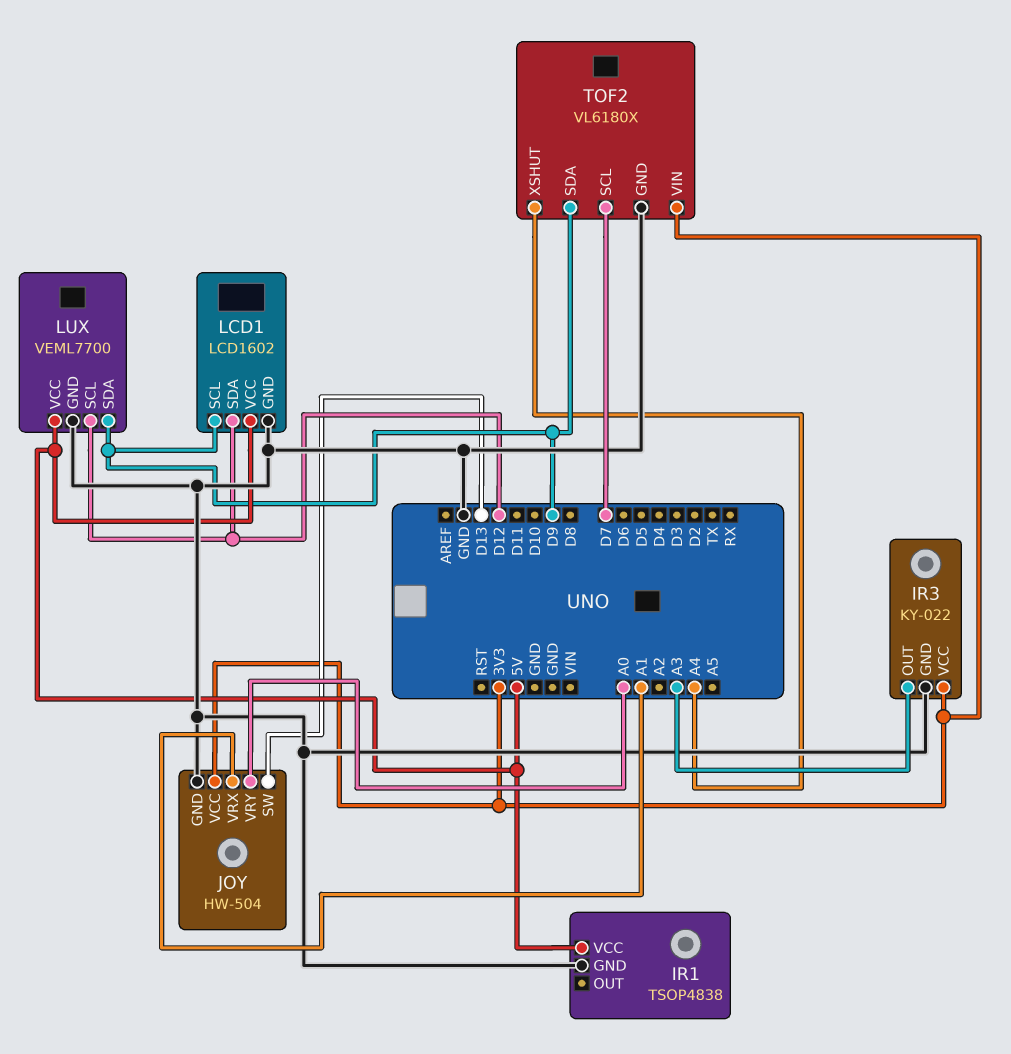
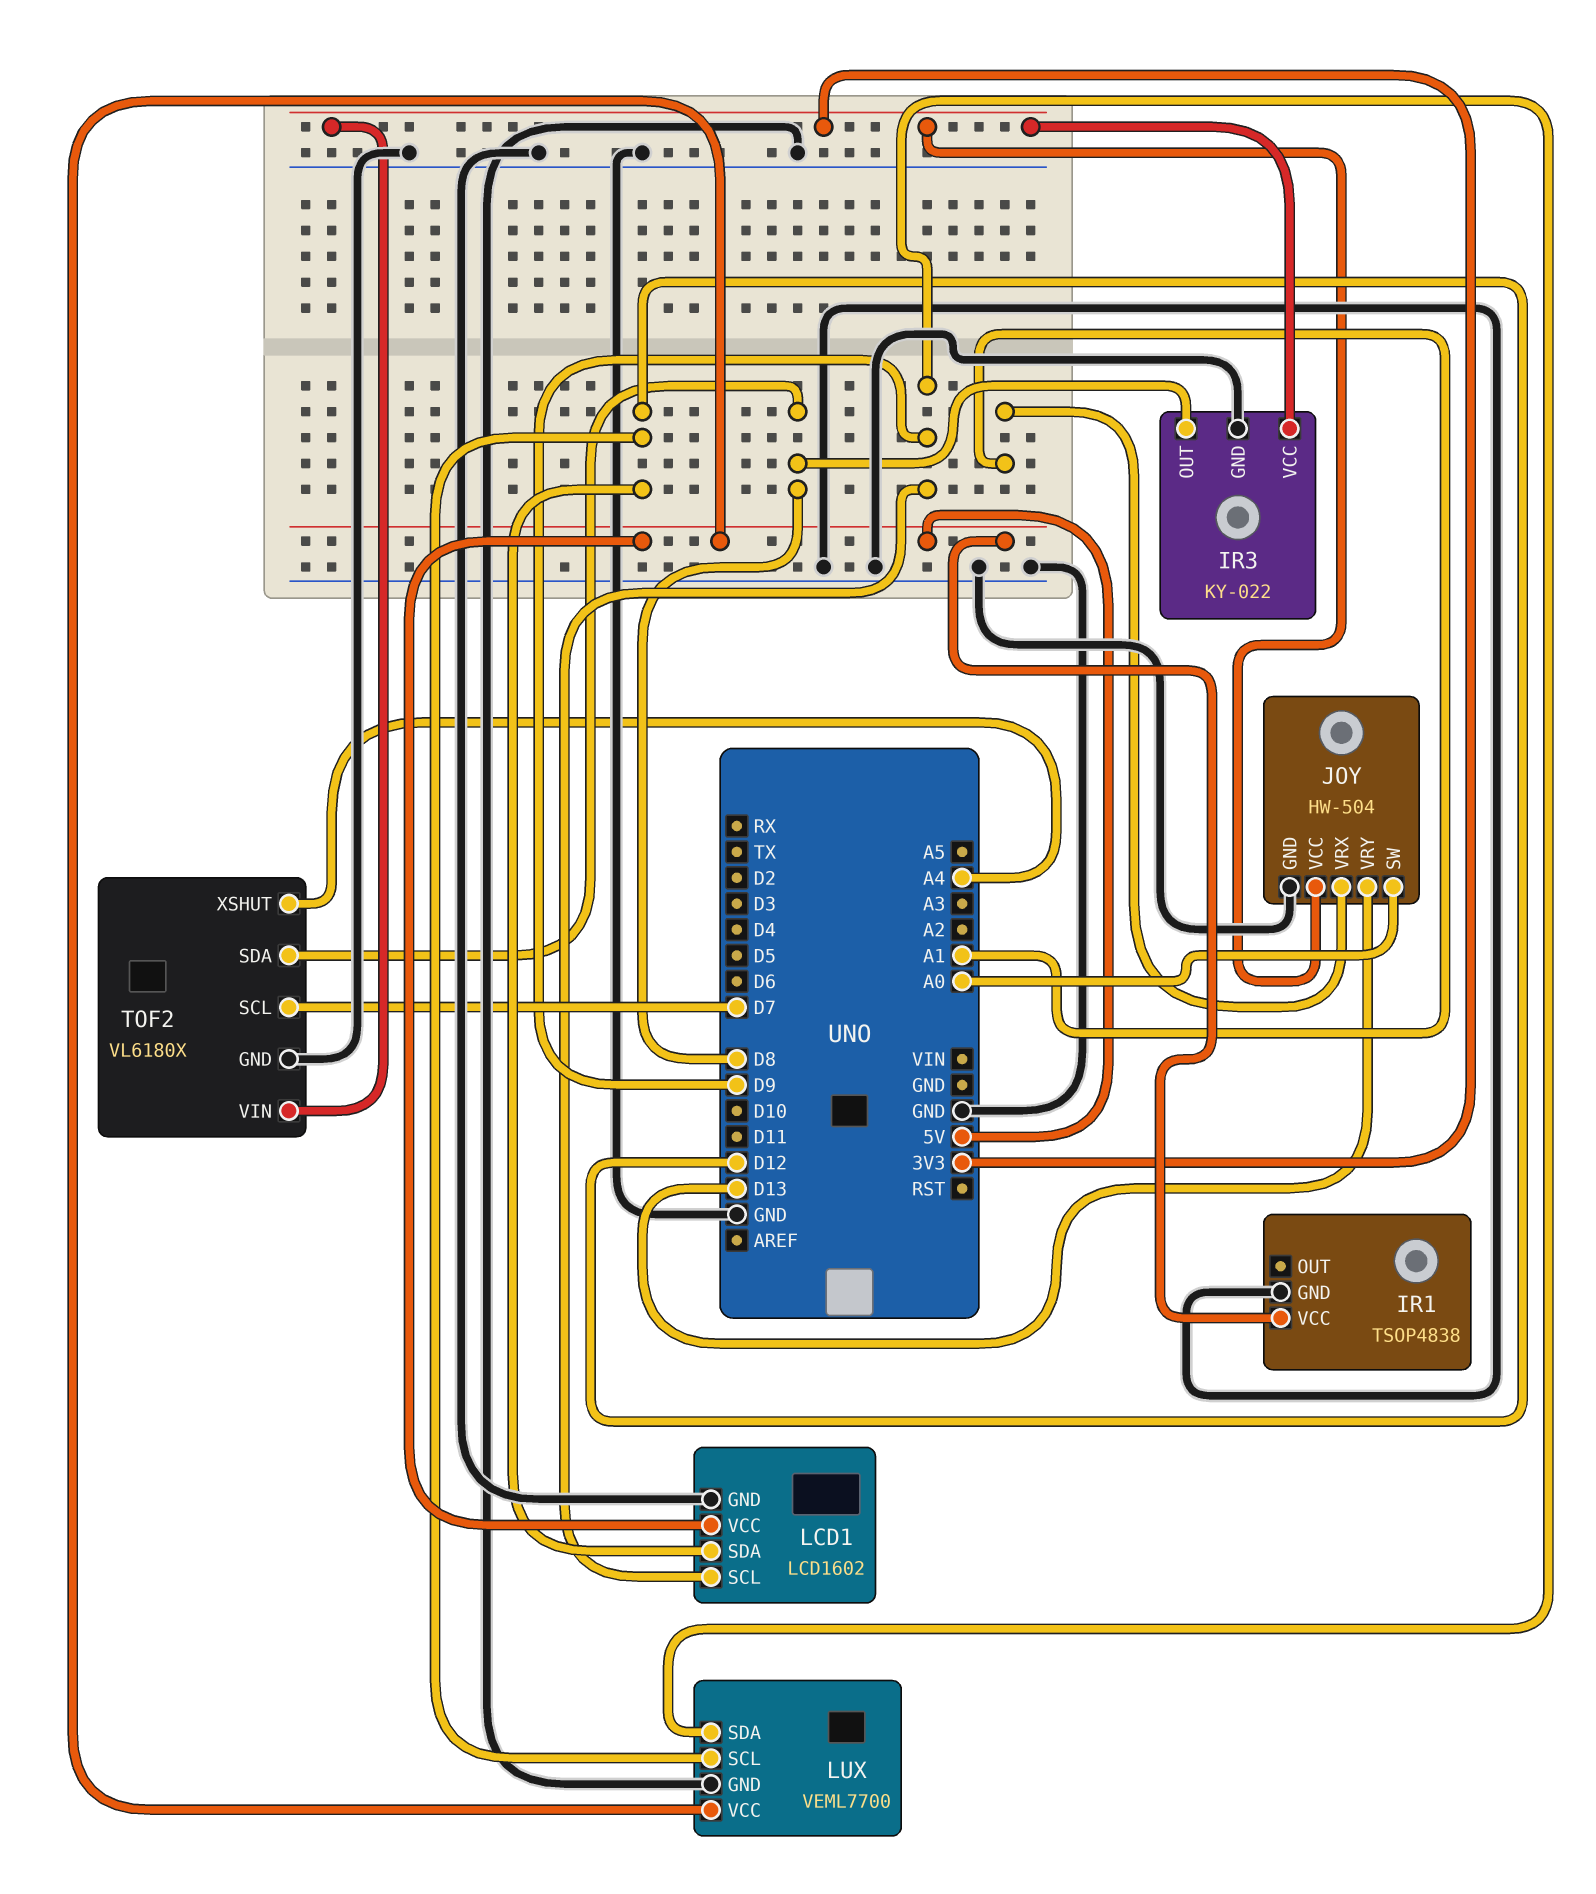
IR3 pin OUT: A3 -> D8
JOY pin SW: D13 -> A0
JOY pin VRY: A0 -> D13
TOF2 pin SDA: D9 -> D8

